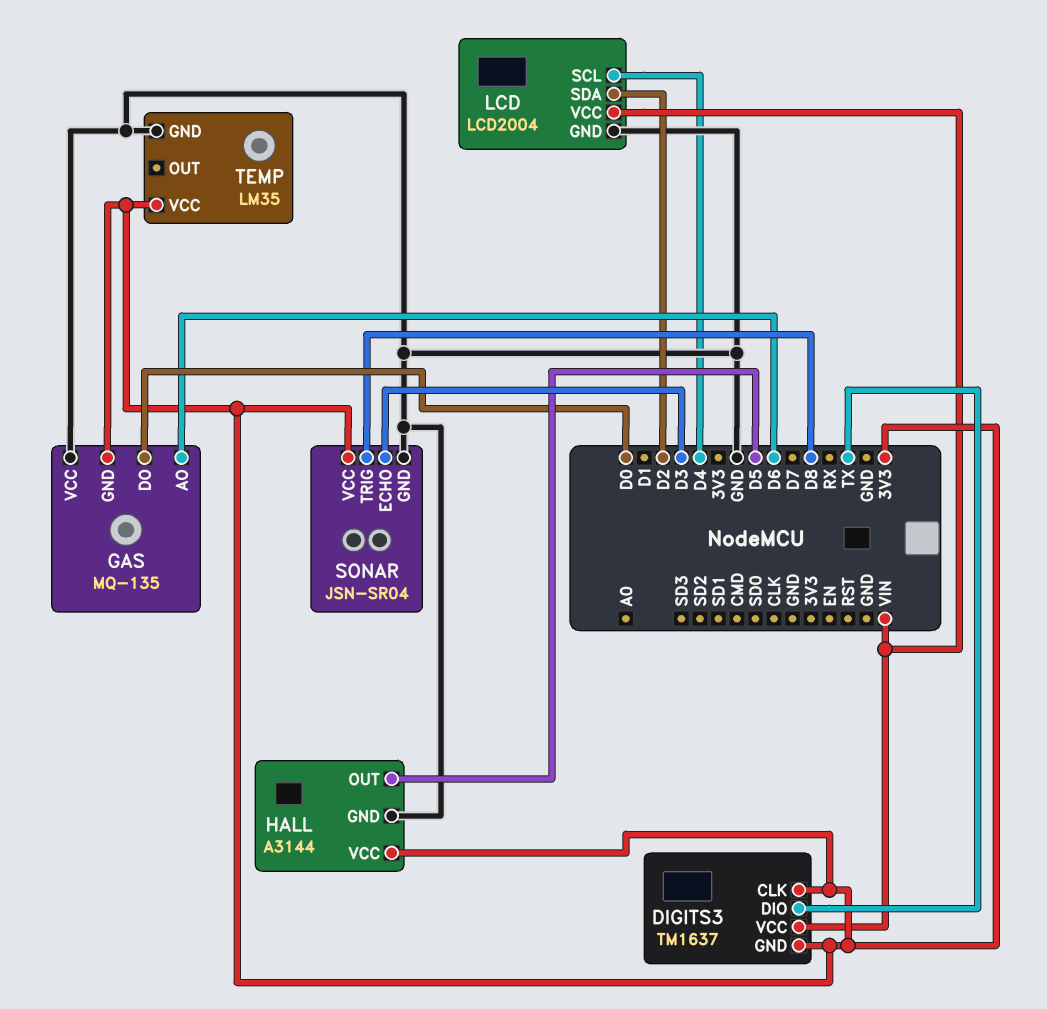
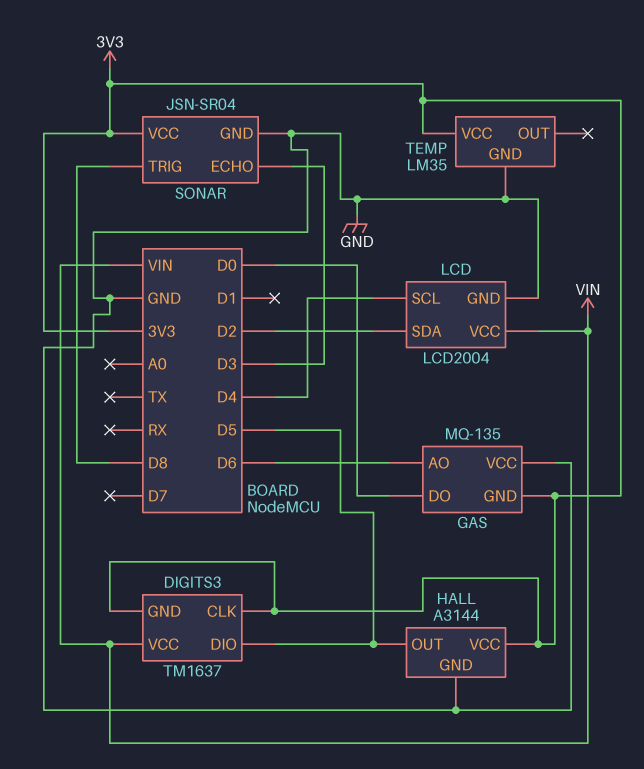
DIGITS3 pin DIO: TX -> D5

